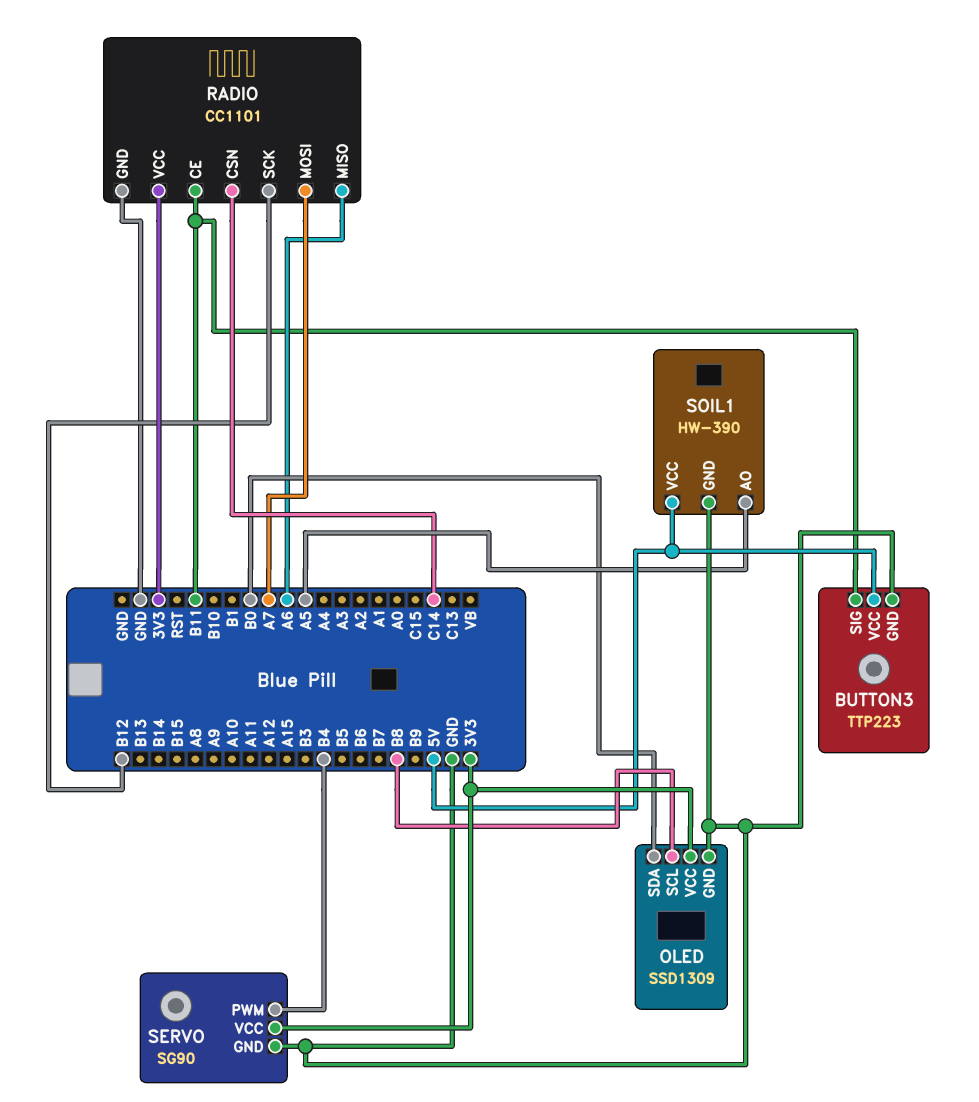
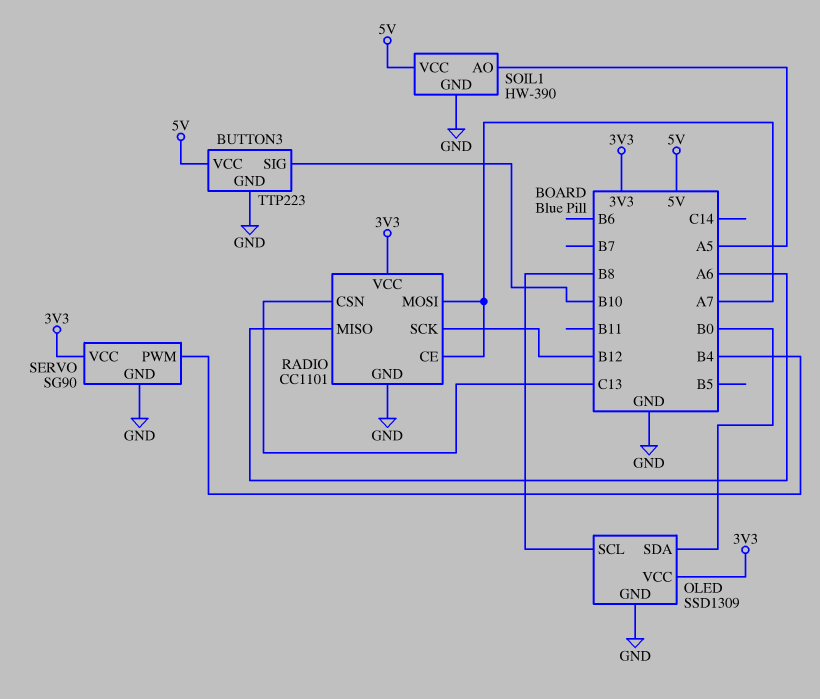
BUTTON3 pin SIG: B11 -> B10
RADIO pin CE: B11 -> A7
RADIO pin CSN: C14 -> C13

